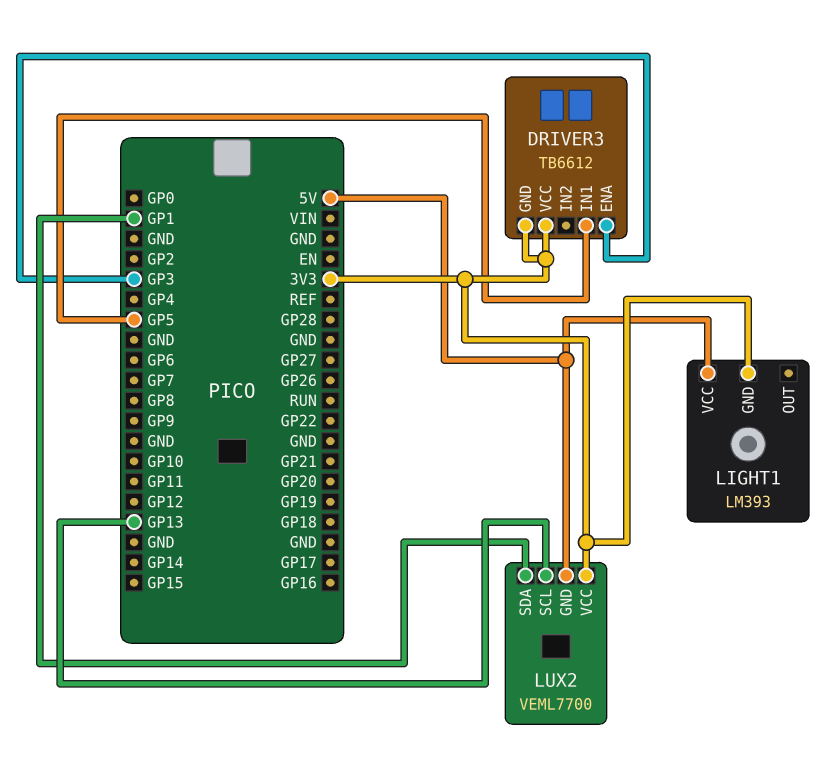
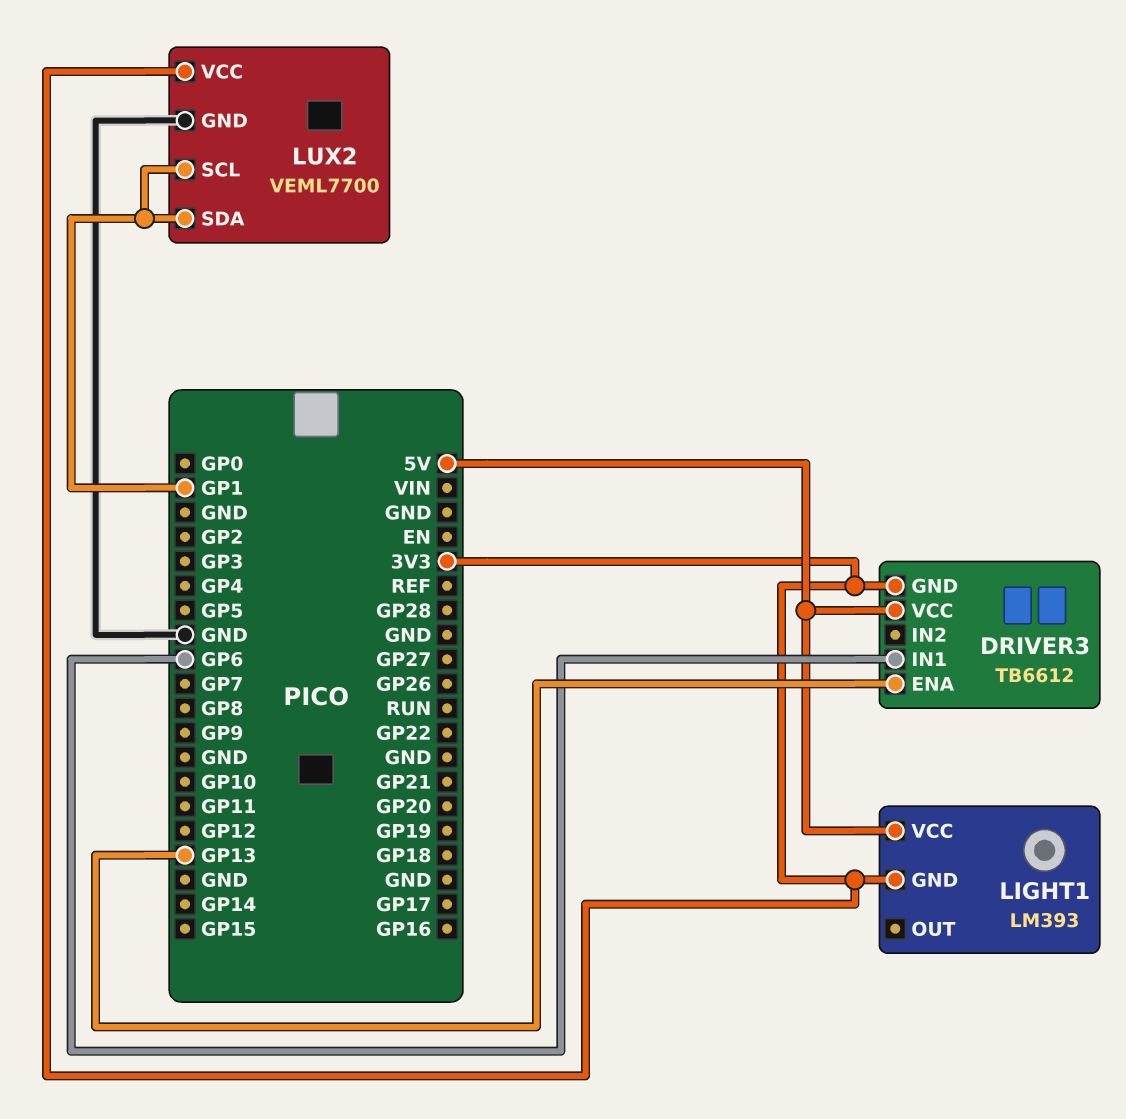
DRIVER3 pin ENA: GP3 -> GP13
DRIVER3 pin IN1: GP5 -> GP6
DRIVER3 pin VCC: 3V3 -> 5V
LUX2 pin GND: 5V -> GND
LUX2 pin SCL: GP13 -> GP1

